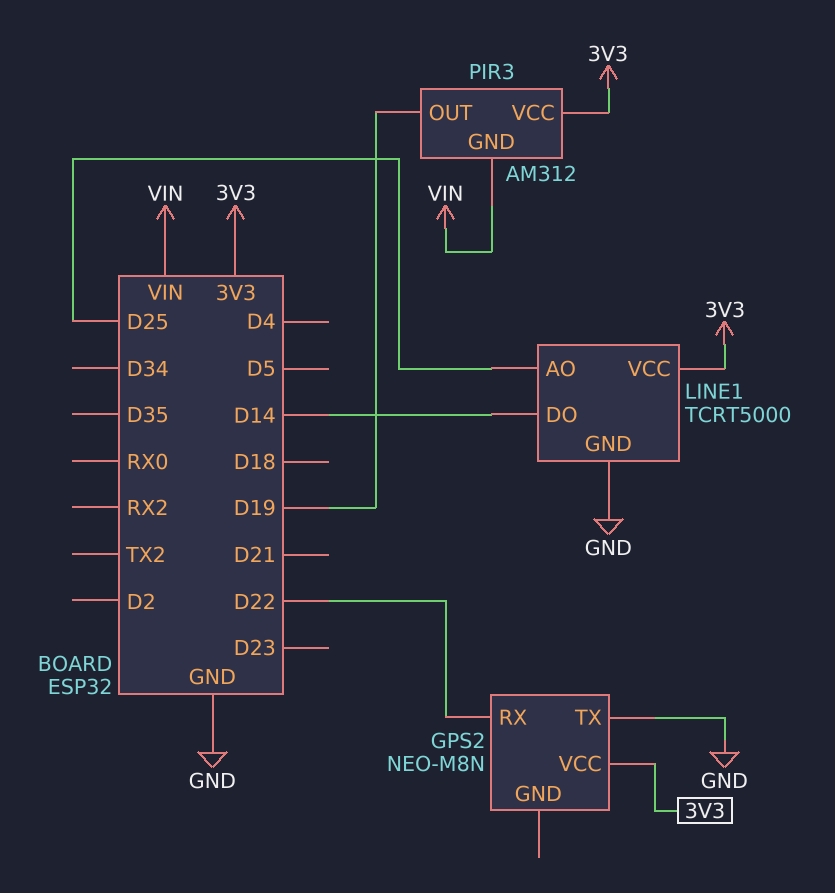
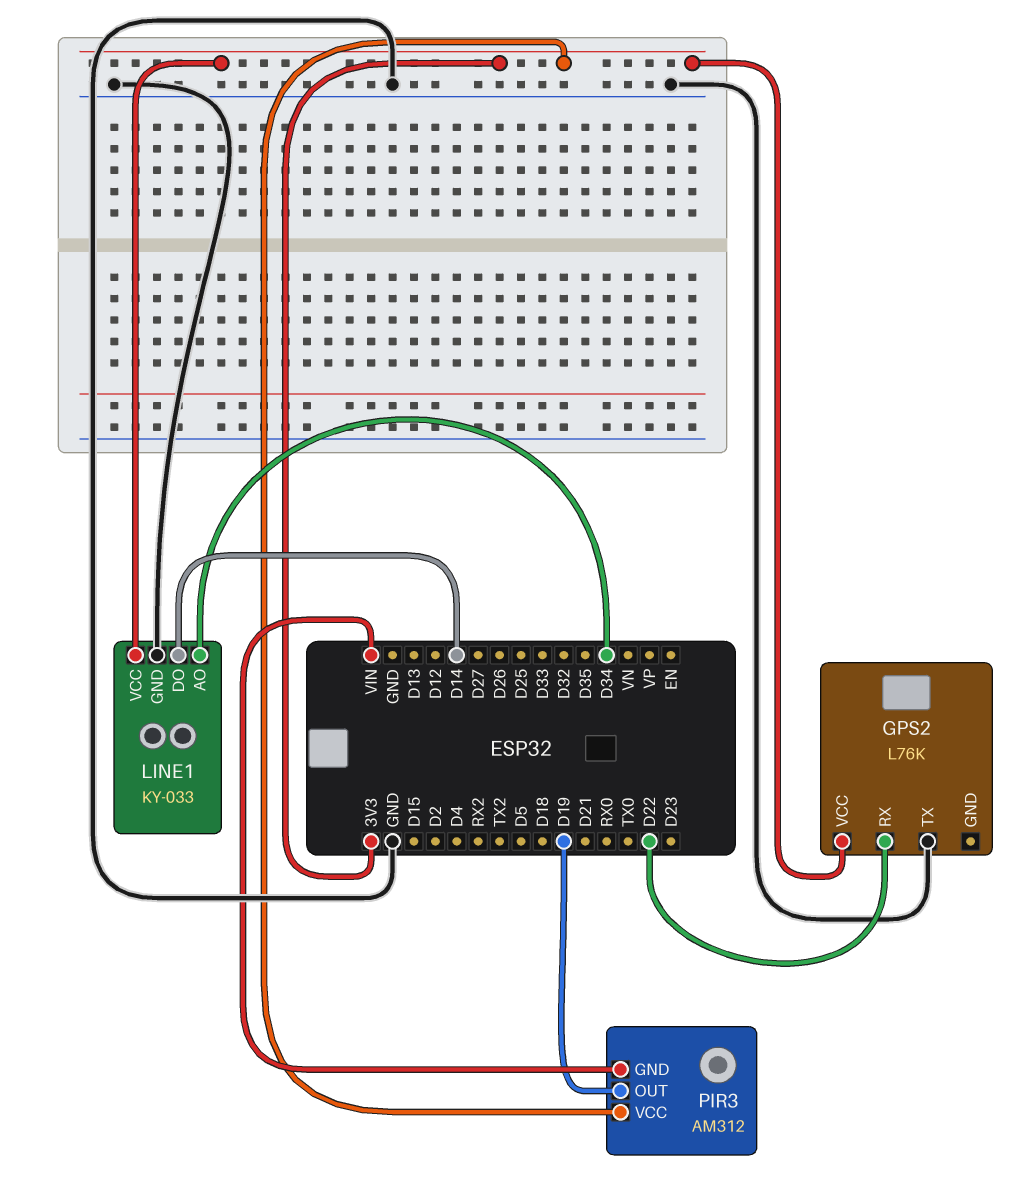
GPS2: NEO-M8N -> L76K
LINE1: TCRT5000 -> KY-033
LINE1 pin AO: D25 -> D34

